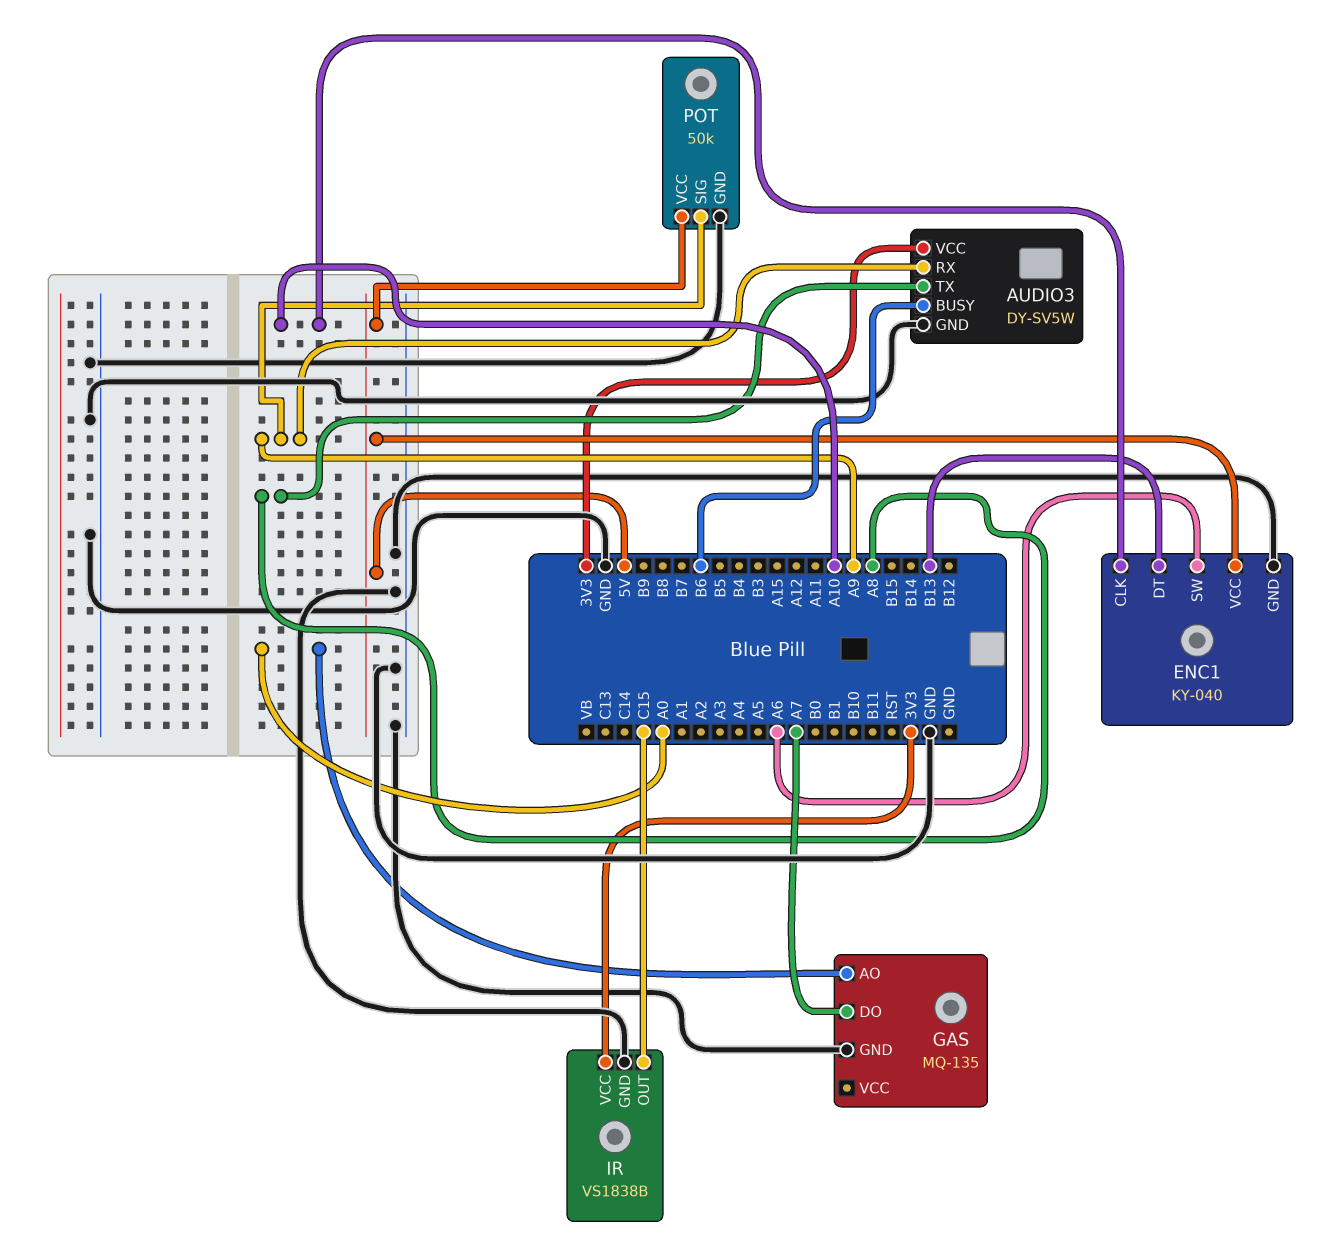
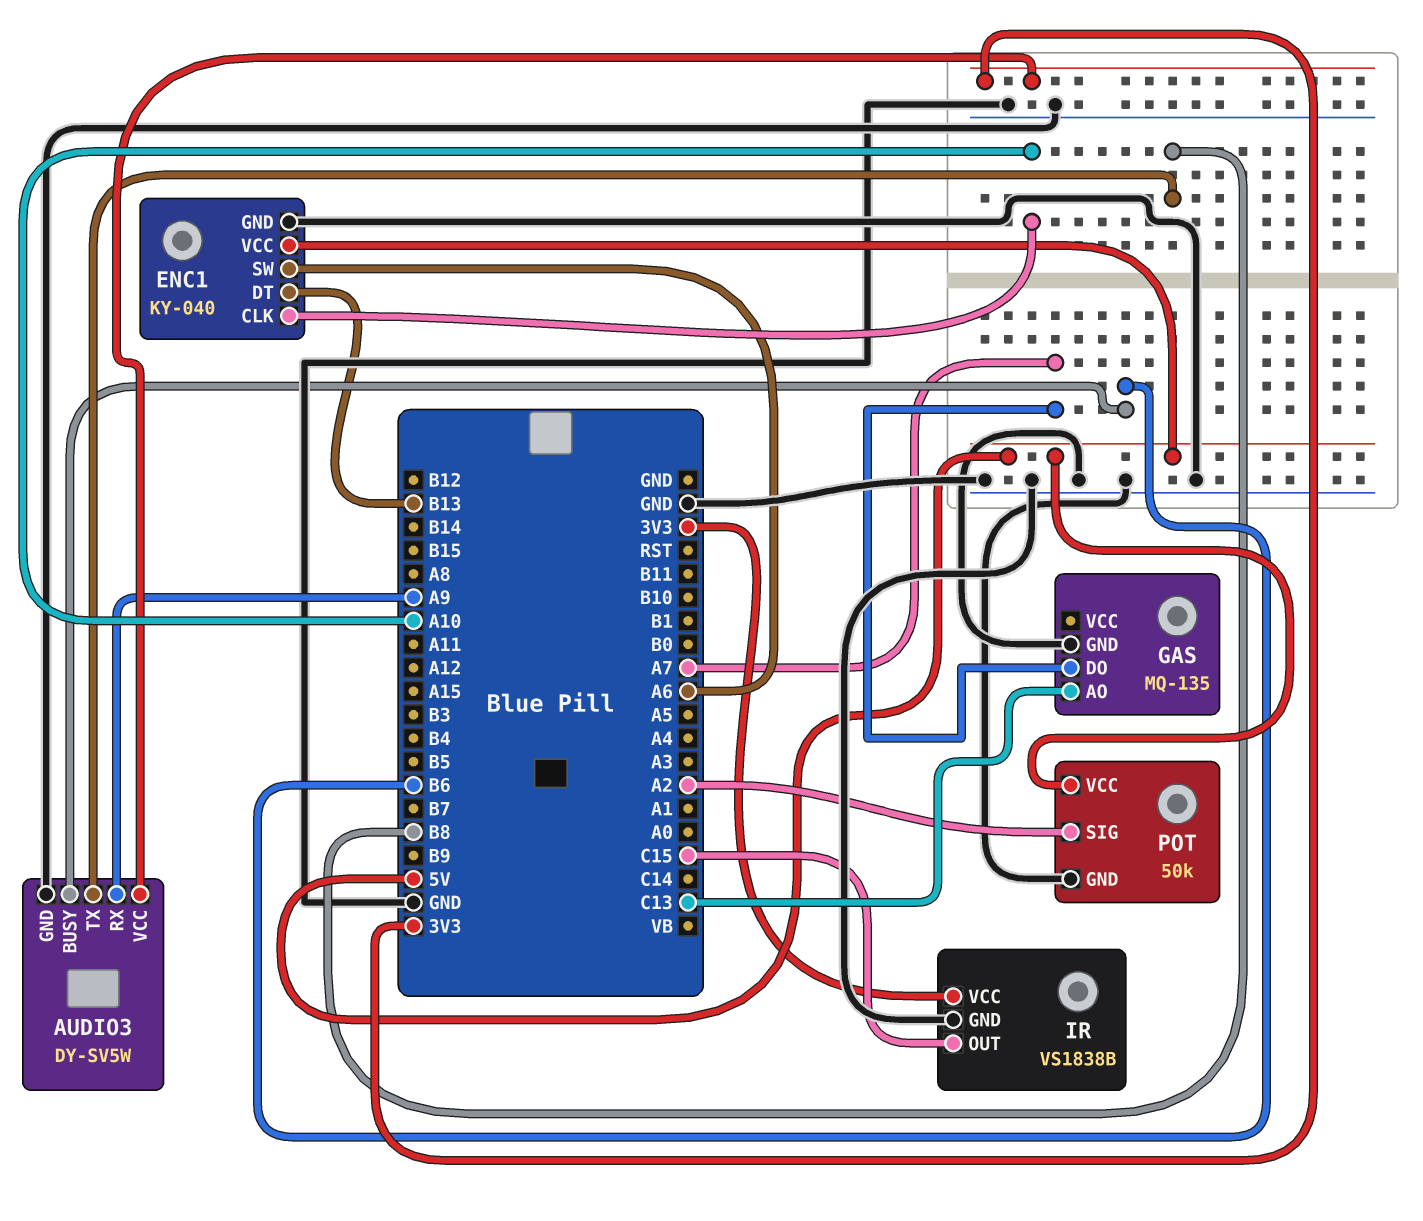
AUDIO3 pin TX: A8 -> B8
GAS pin AO: A0 -> C13
POT pin SIG: A9 -> A2

